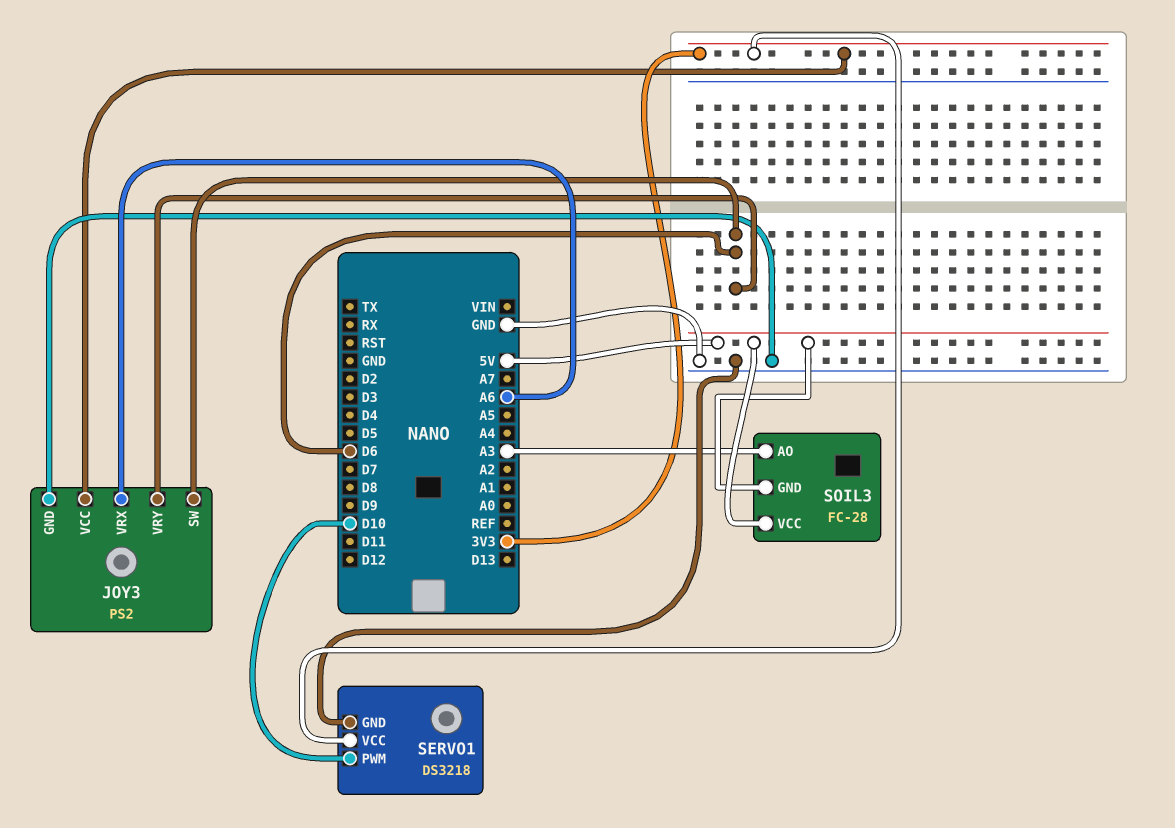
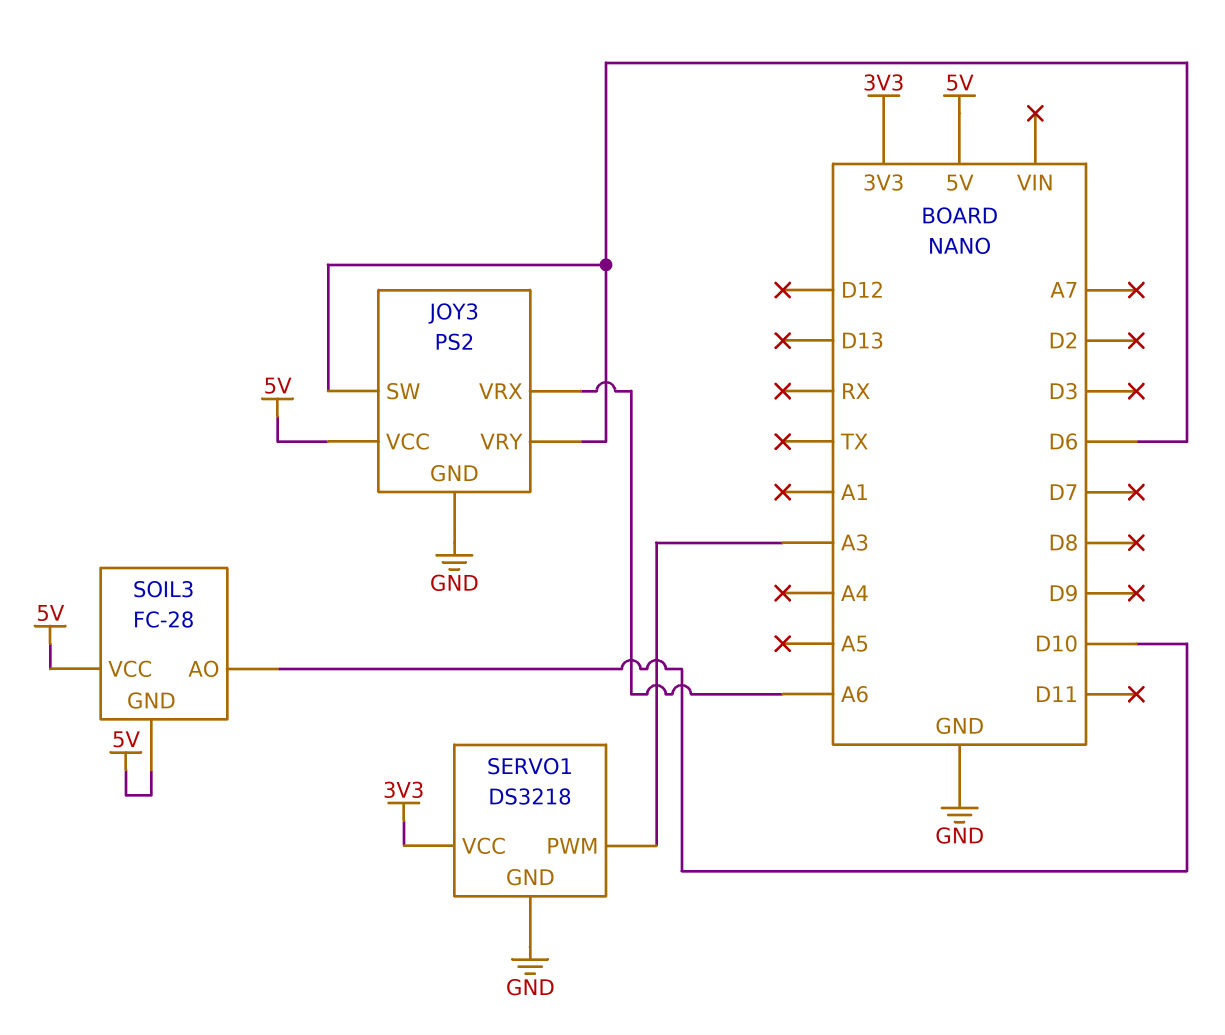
JOY3 pin VCC: 3V3 -> 5V
SERVO1 pin PWM: D10 -> A3
SOIL3 pin AO: A3 -> D10

